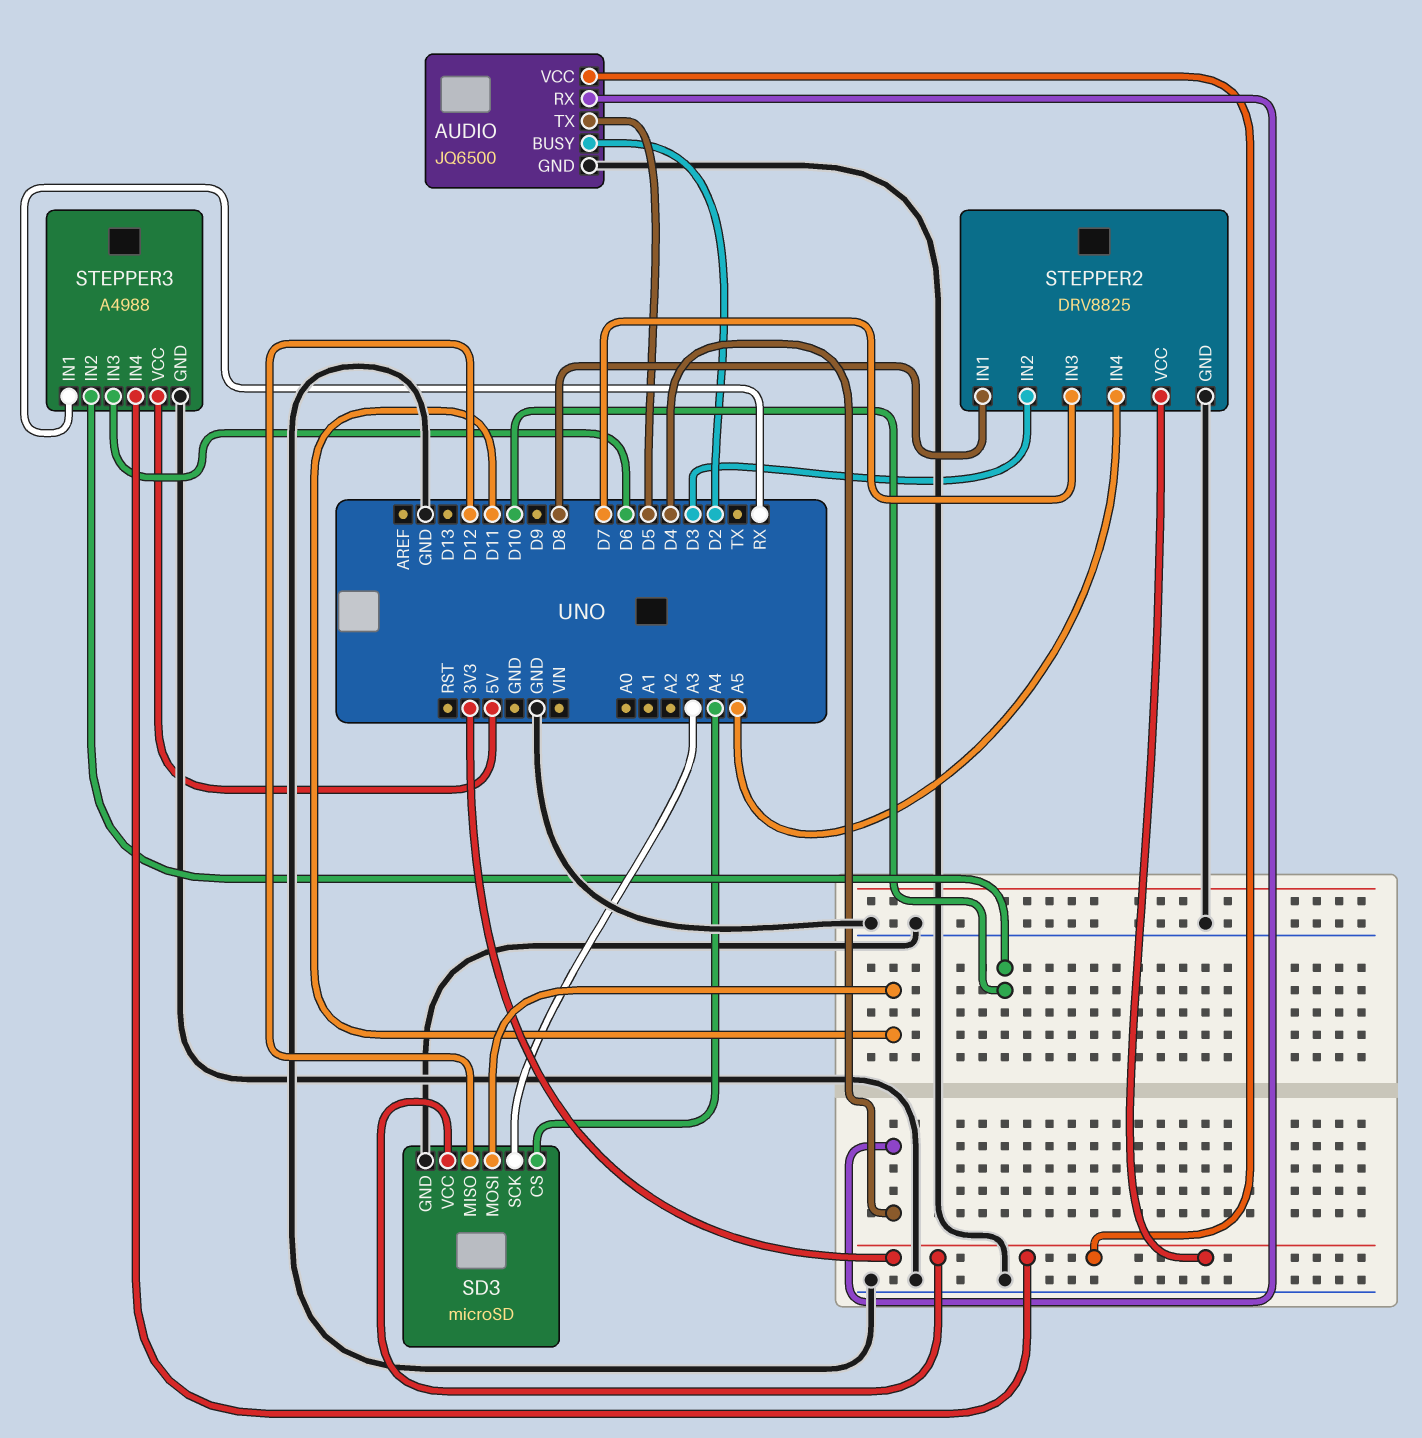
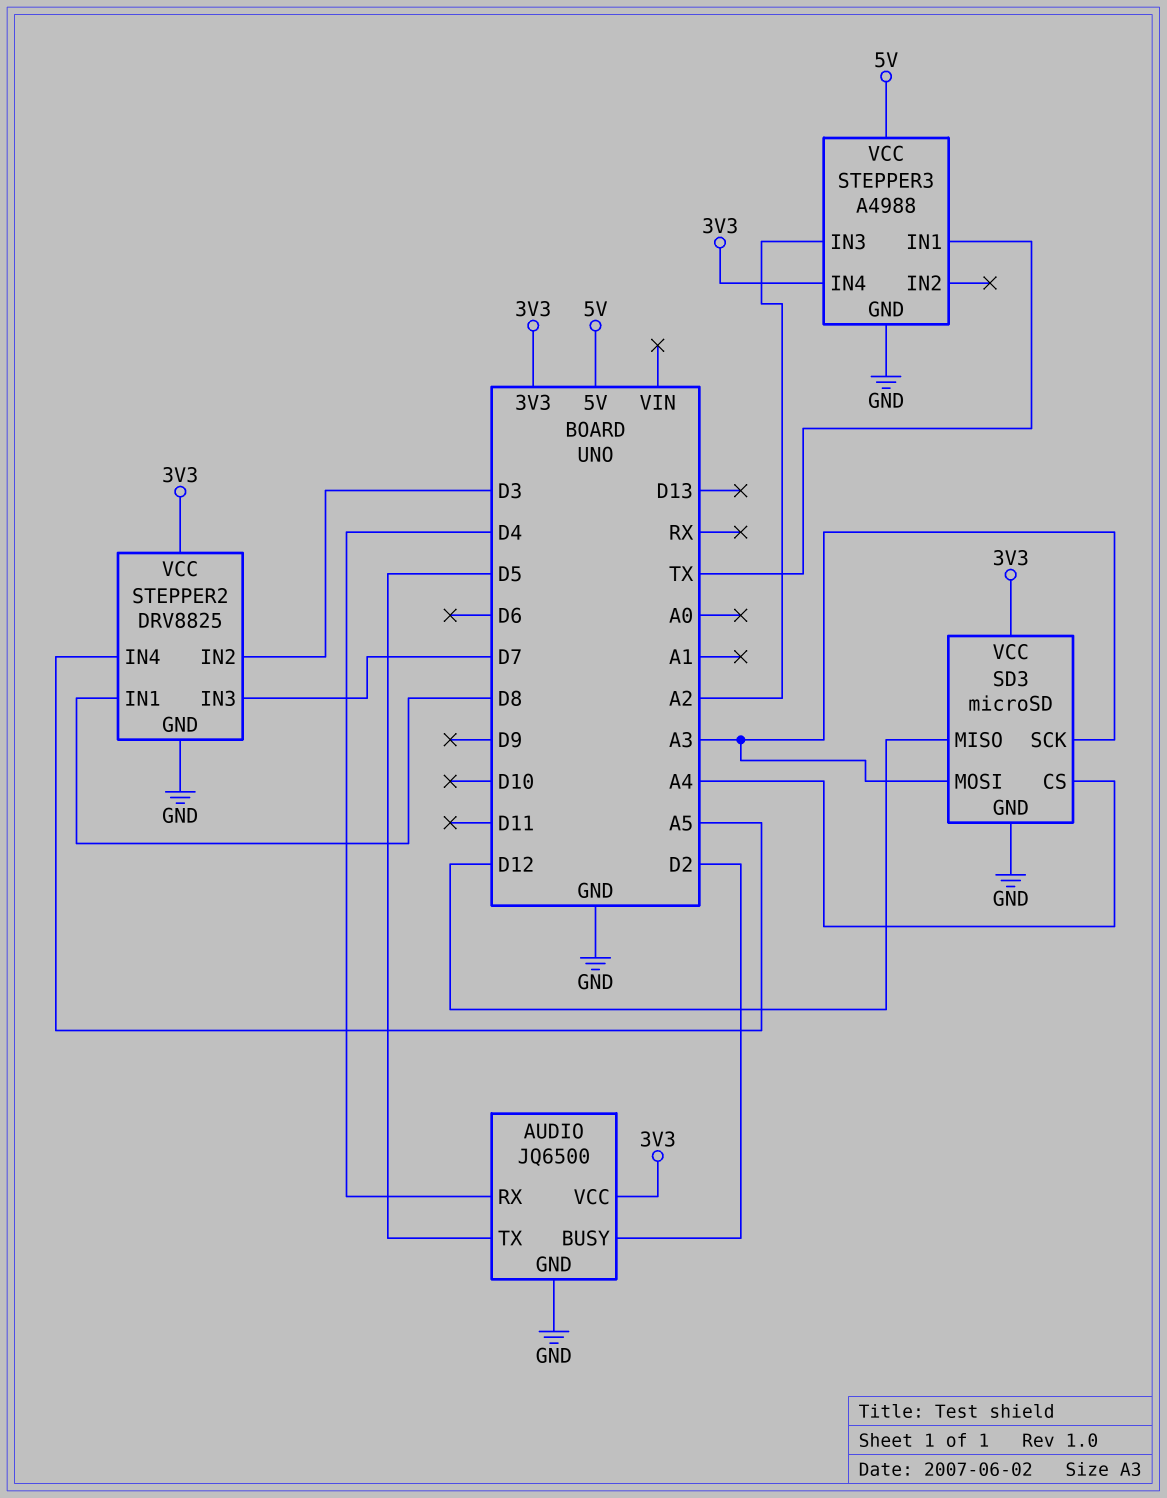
SD3 pin MOSI: D11 -> A3
STEPPER3 pin IN1: RX -> TX
STEPPER3 pin IN2: D10 -> none
STEPPER3 pin IN3: D6 -> A2

